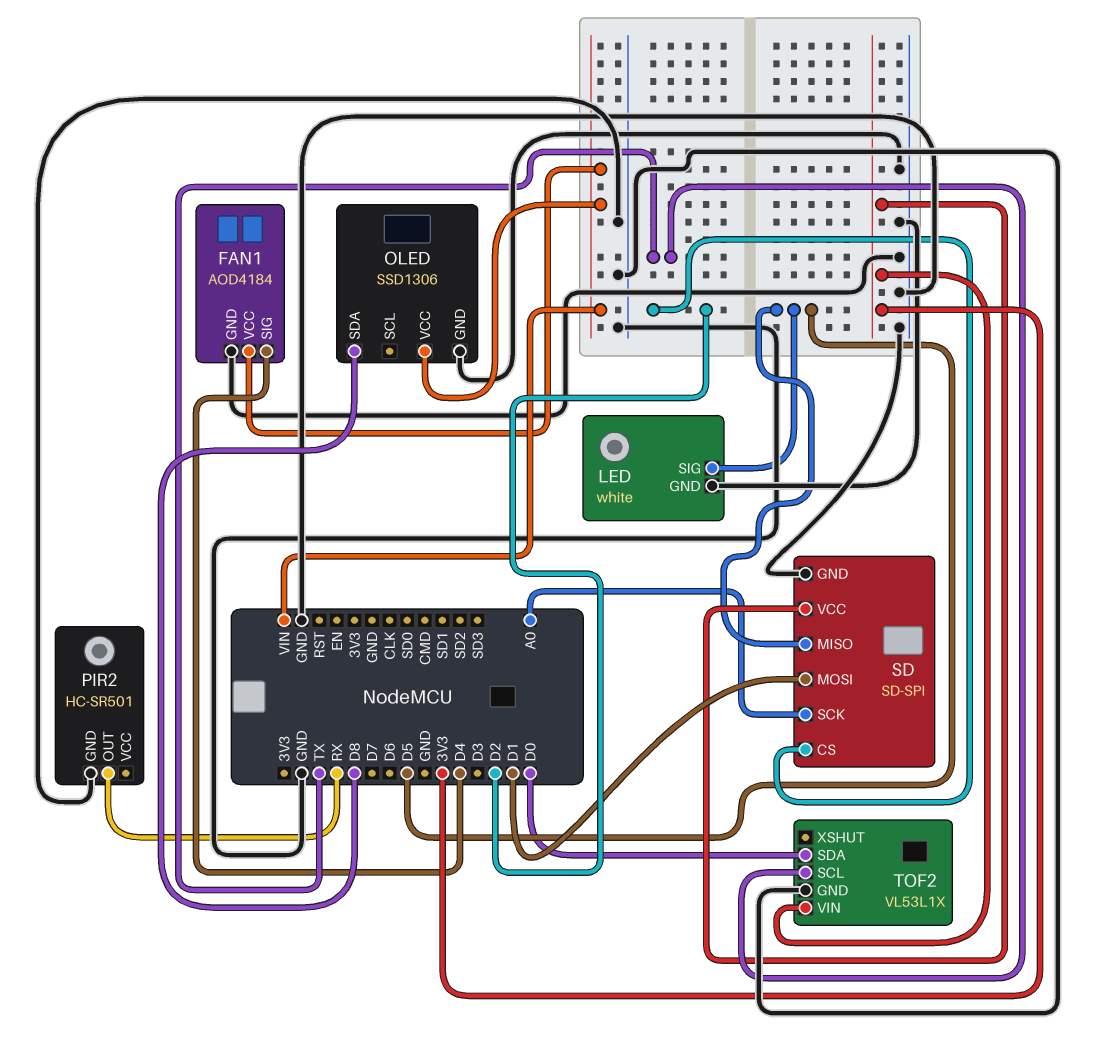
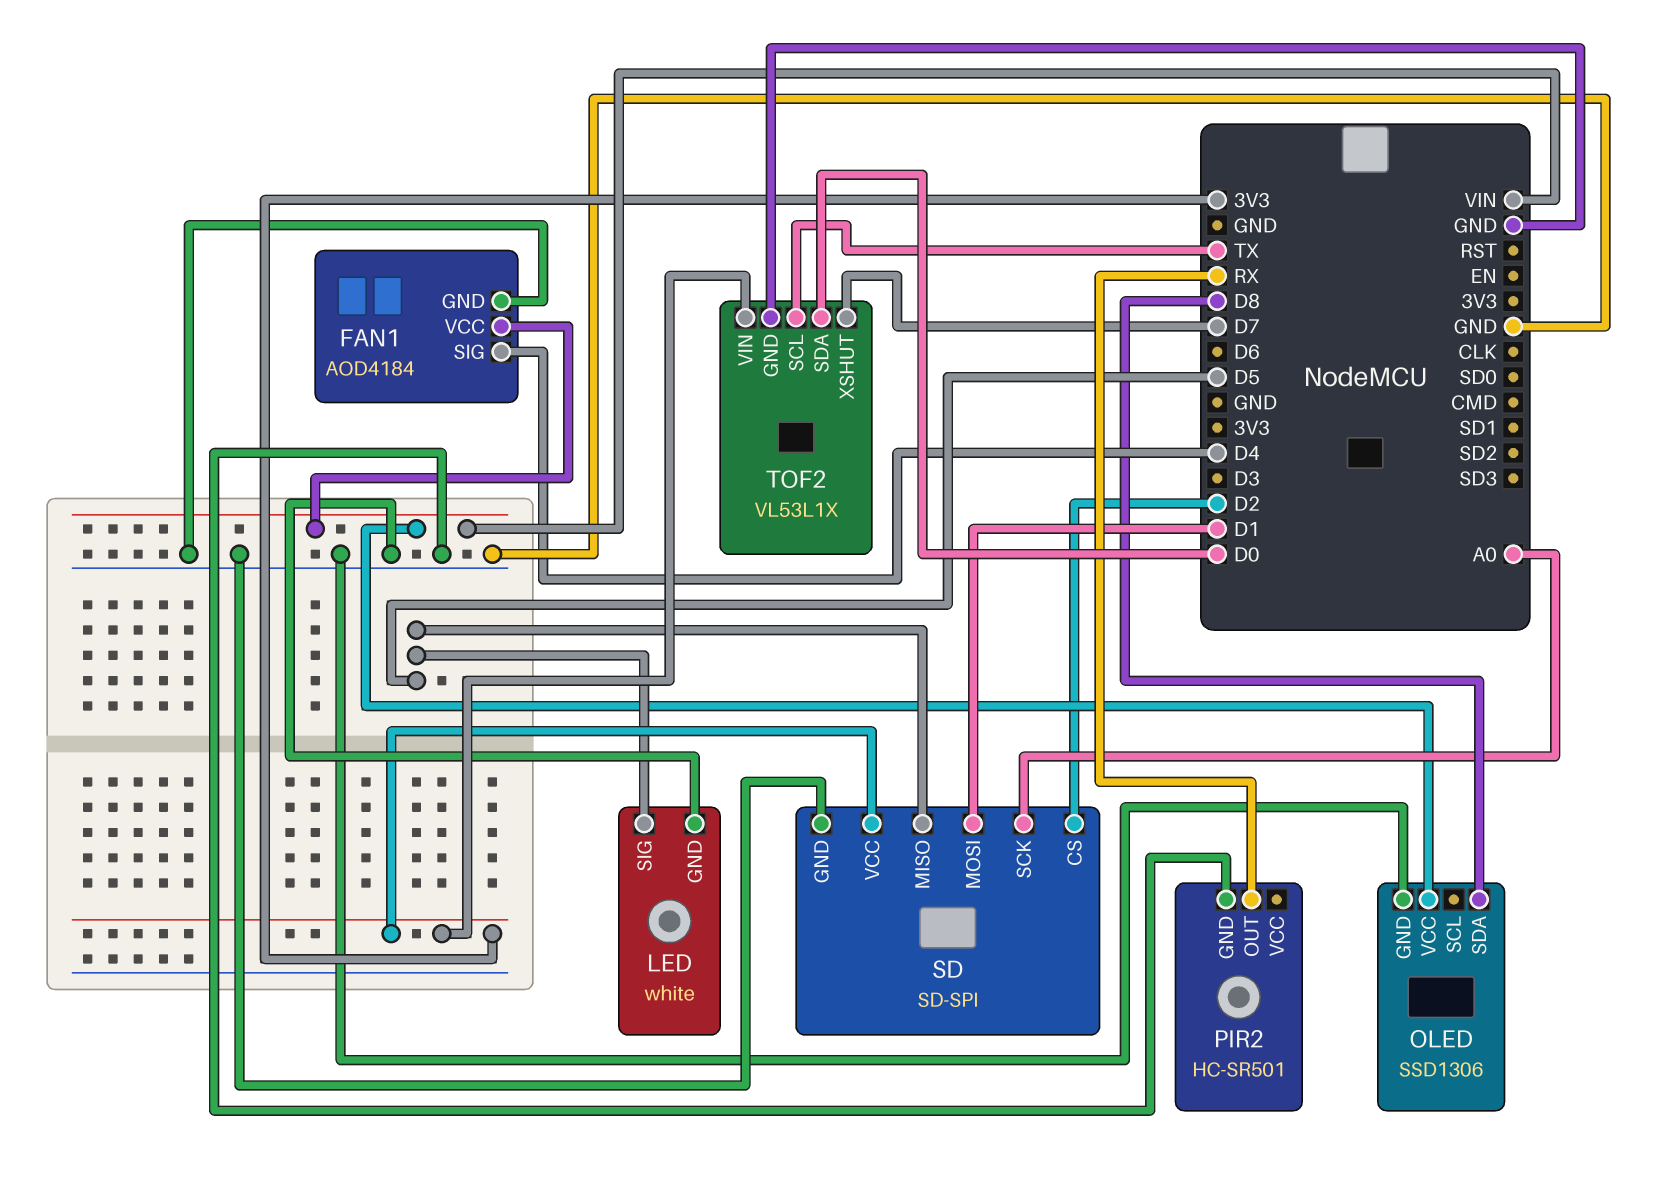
TOF2 pin XSHUT: none -> D7

